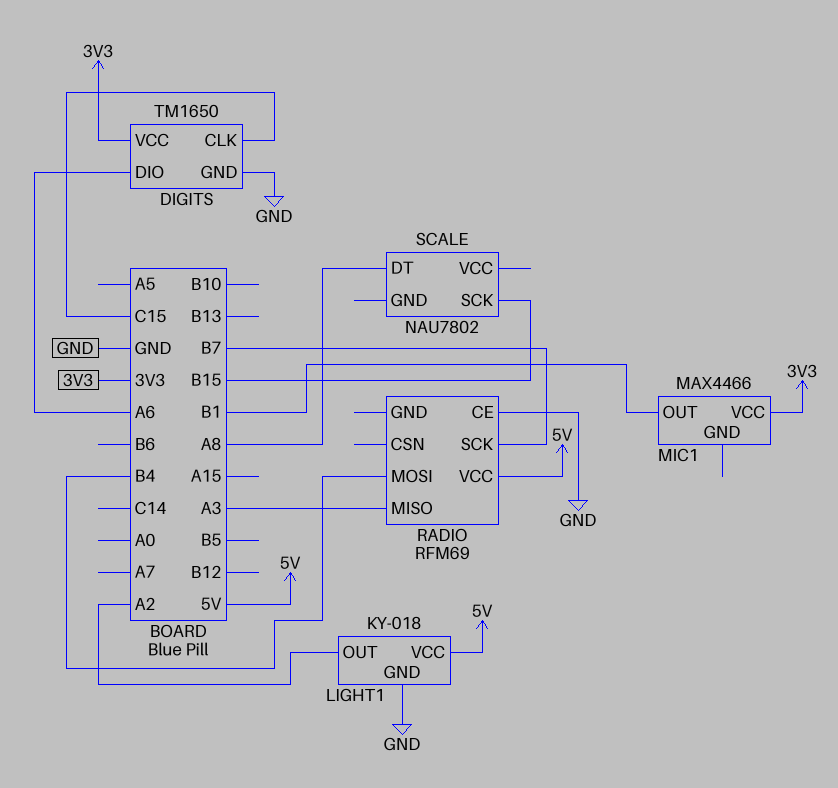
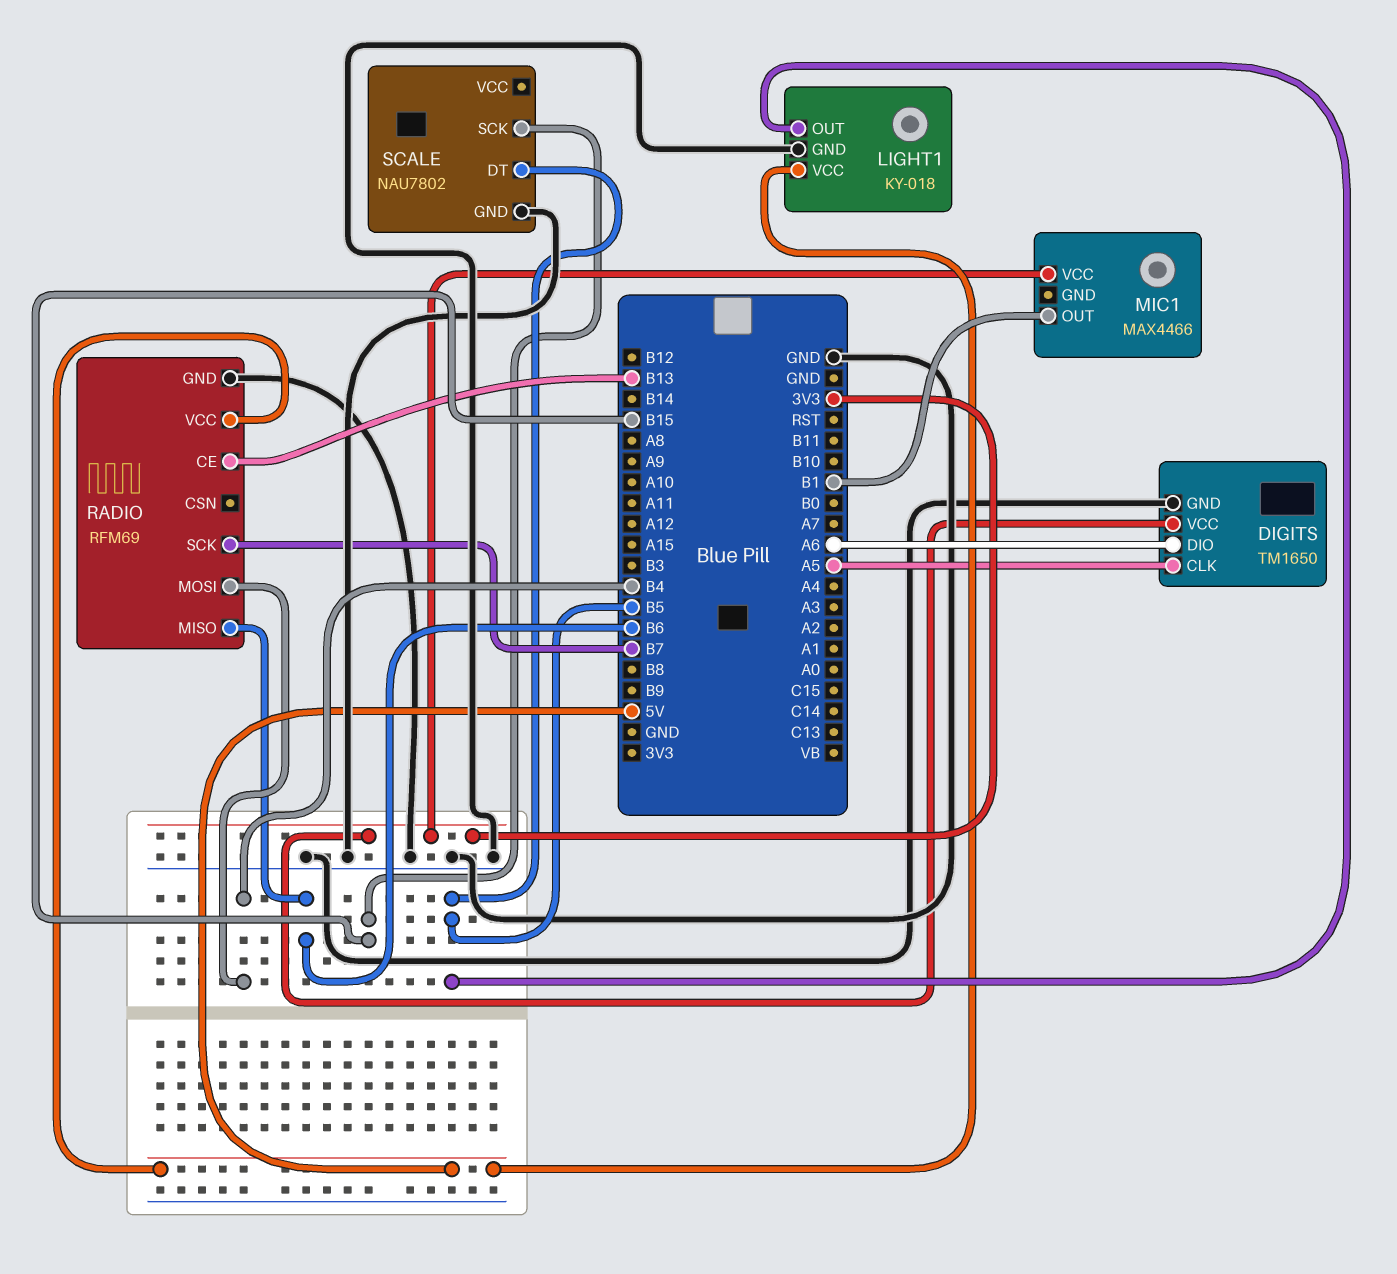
DIGITS pin CLK: C15 -> A5
LIGHT1 pin OUT: A2 -> B5
RADIO pin CE: GND -> B13
RADIO pin GND: none -> GND
RADIO pin MISO: A3 -> B6
SCALE pin DT: A8 -> B5
SCALE pin GND: none -> GND

